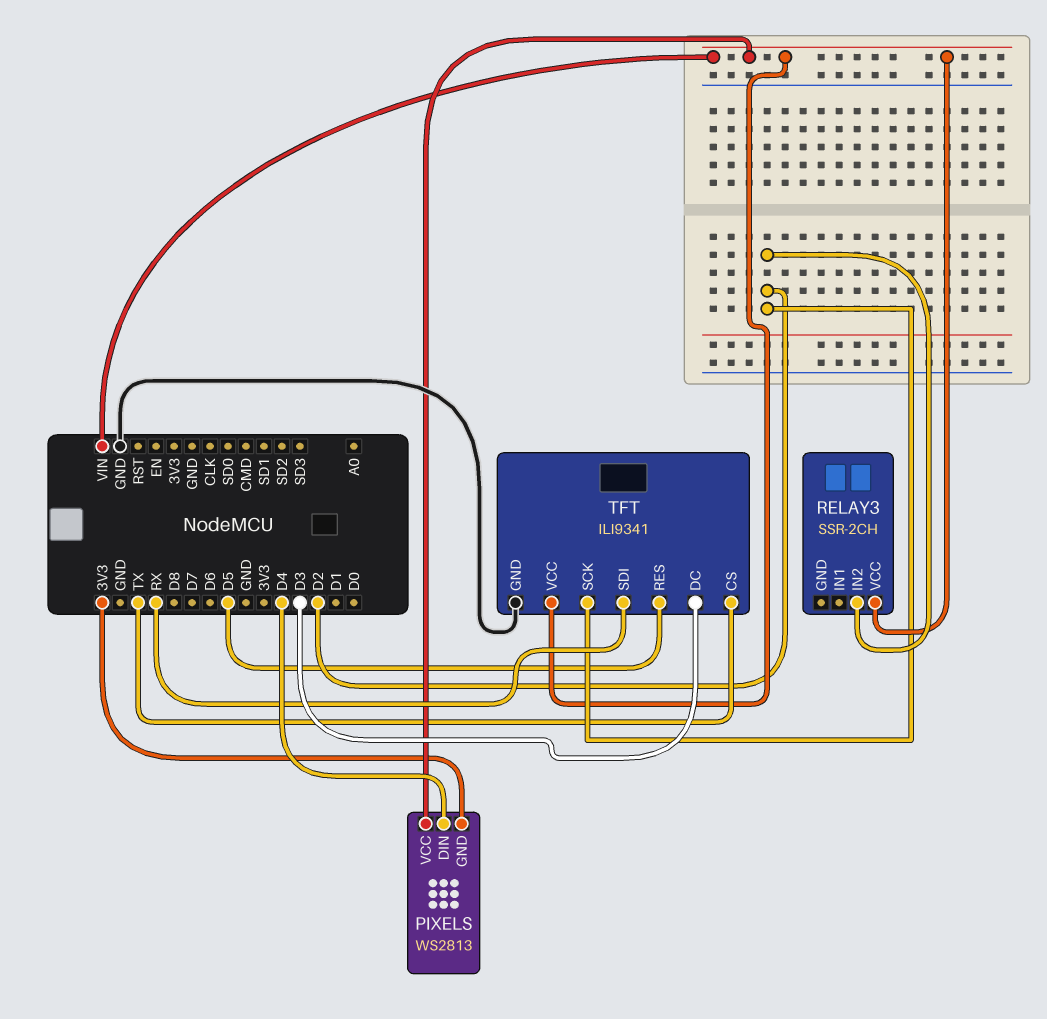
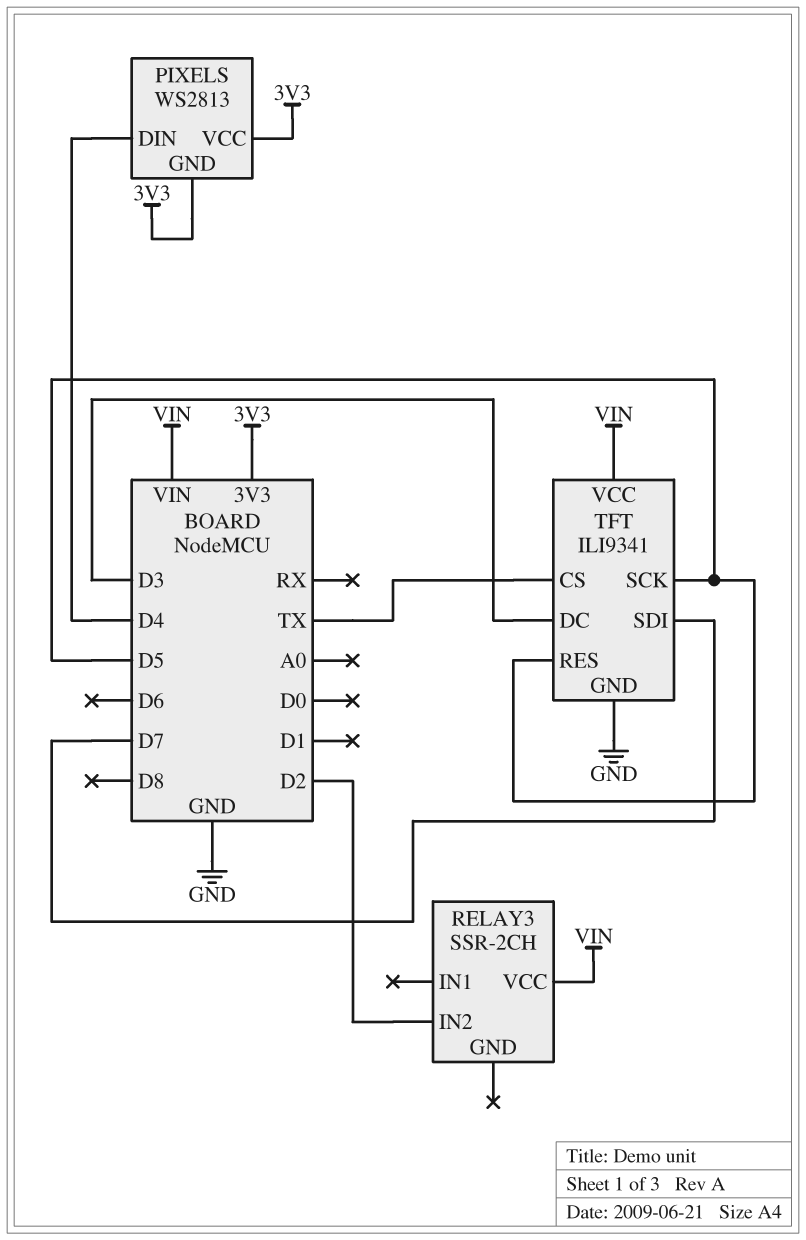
PIXELS pin VCC: VIN -> 3V3
TFT pin SCK: D2 -> D5
TFT pin SDI: RX -> D7

